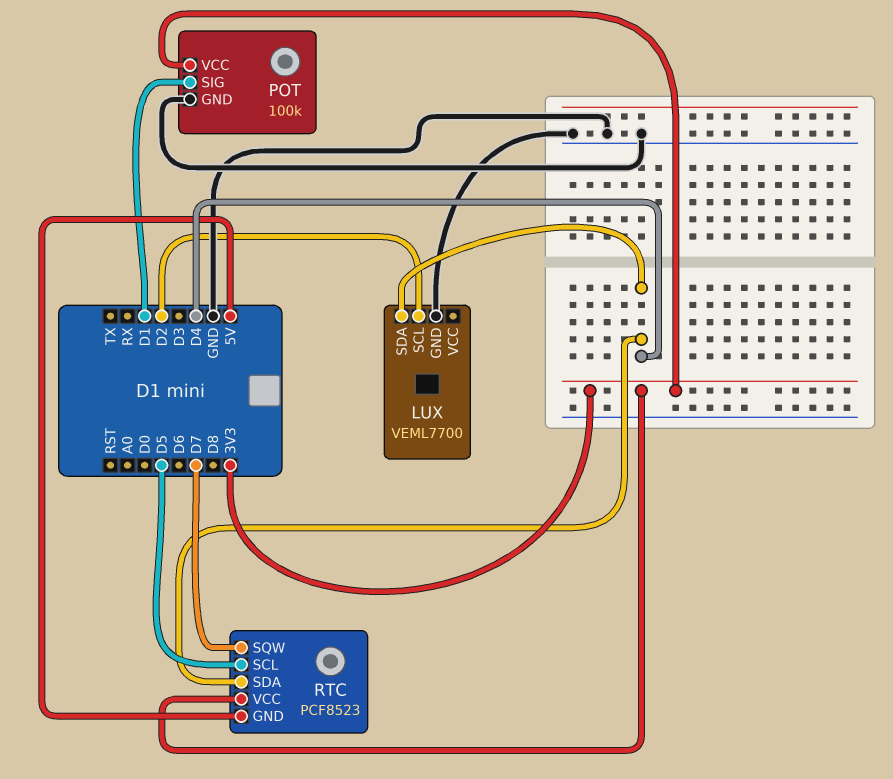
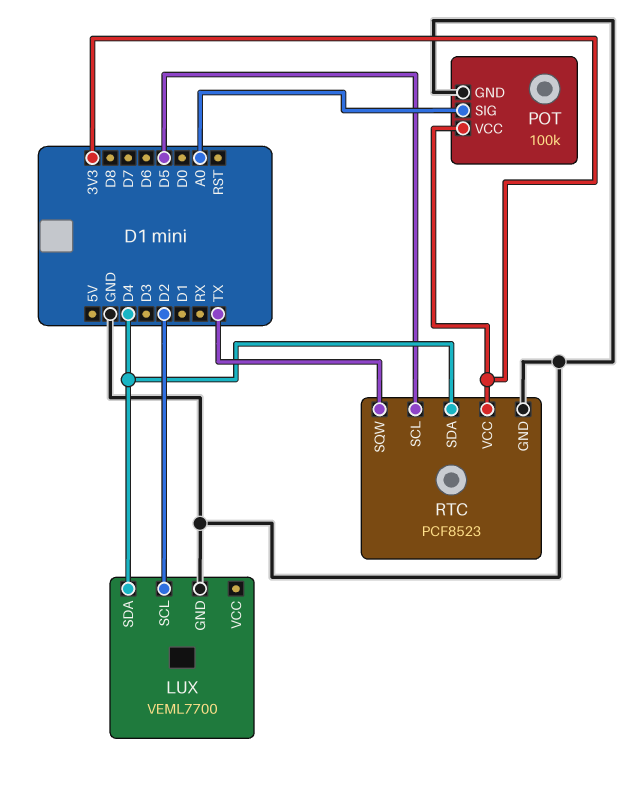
POT pin SIG: D1 -> A0
RTC pin GND: 5V -> GND
RTC pin SQW: D7 -> TX

